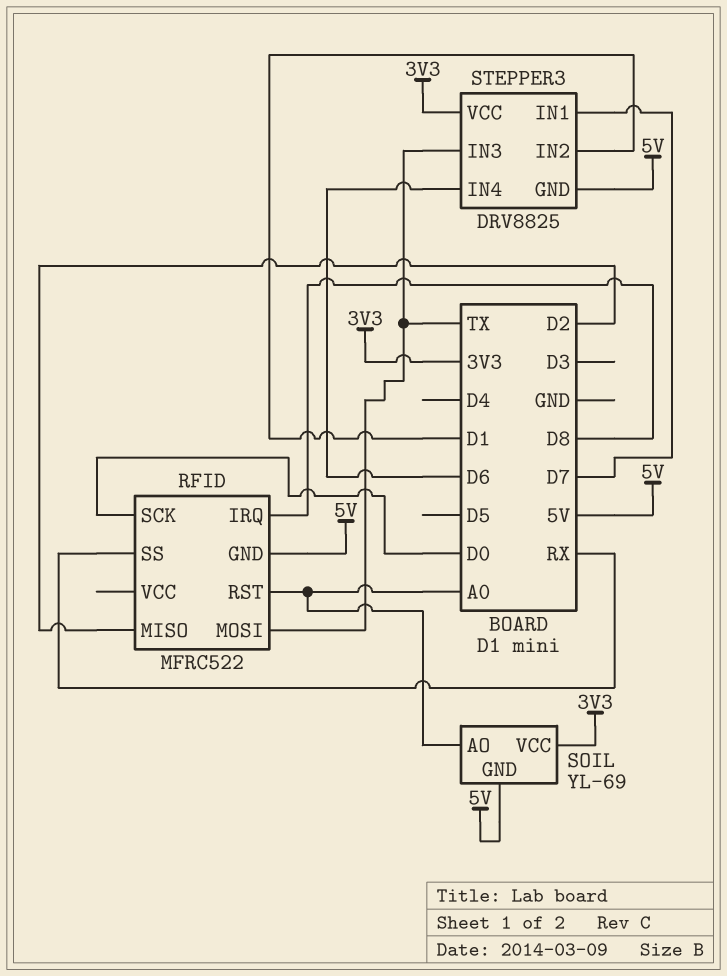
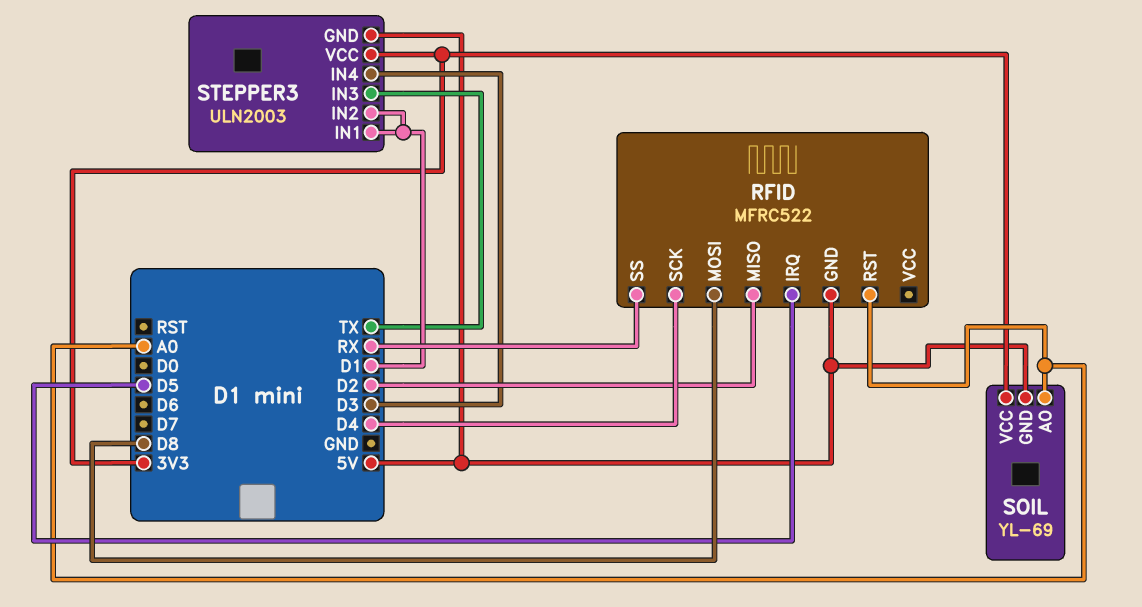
RFID pin IRQ: D8 -> D5
RFID pin MOSI: TX -> D8
RFID pin SCK: D0 -> D4
STEPPER3: DRV8825 -> ULN2003
STEPPER3 pin IN1: D7 -> D1
STEPPER3 pin IN4: D6 -> D3

